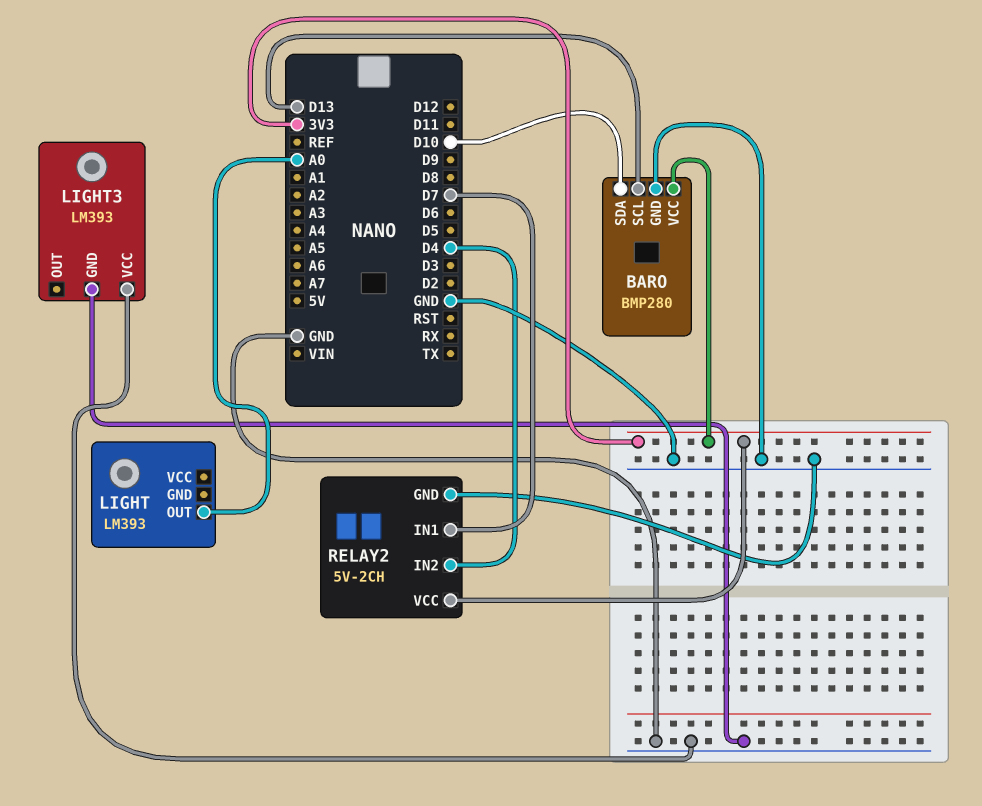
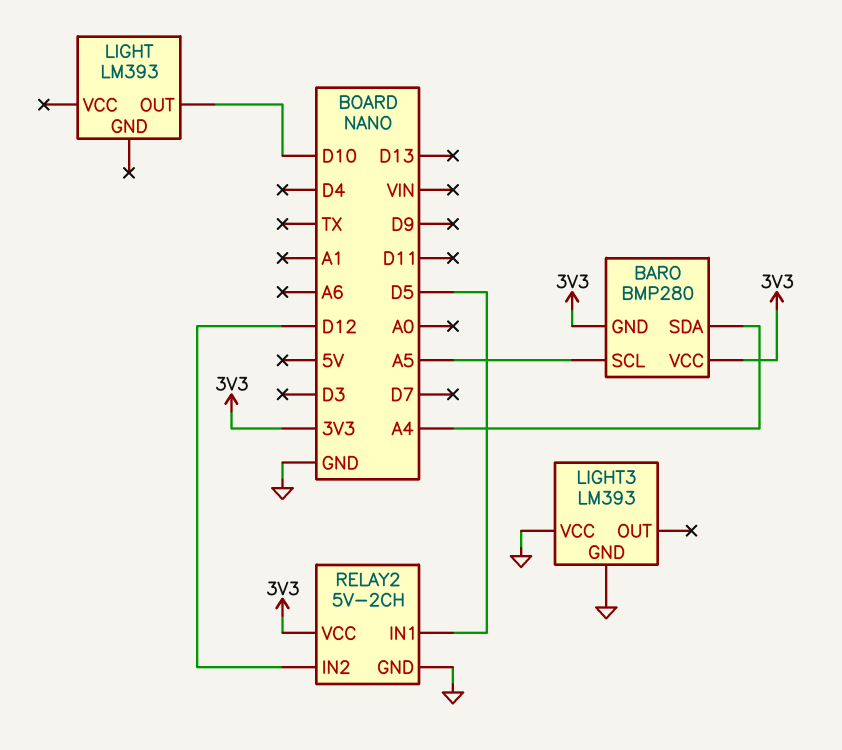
BARO pin GND: GND -> 3V3
BARO pin SCL: D13 -> A5
BARO pin SDA: D10 -> A4
LIGHT pin OUT: A0 -> D10
RELAY2 pin IN1: D7 -> D5
RELAY2 pin IN2: D4 -> D12

